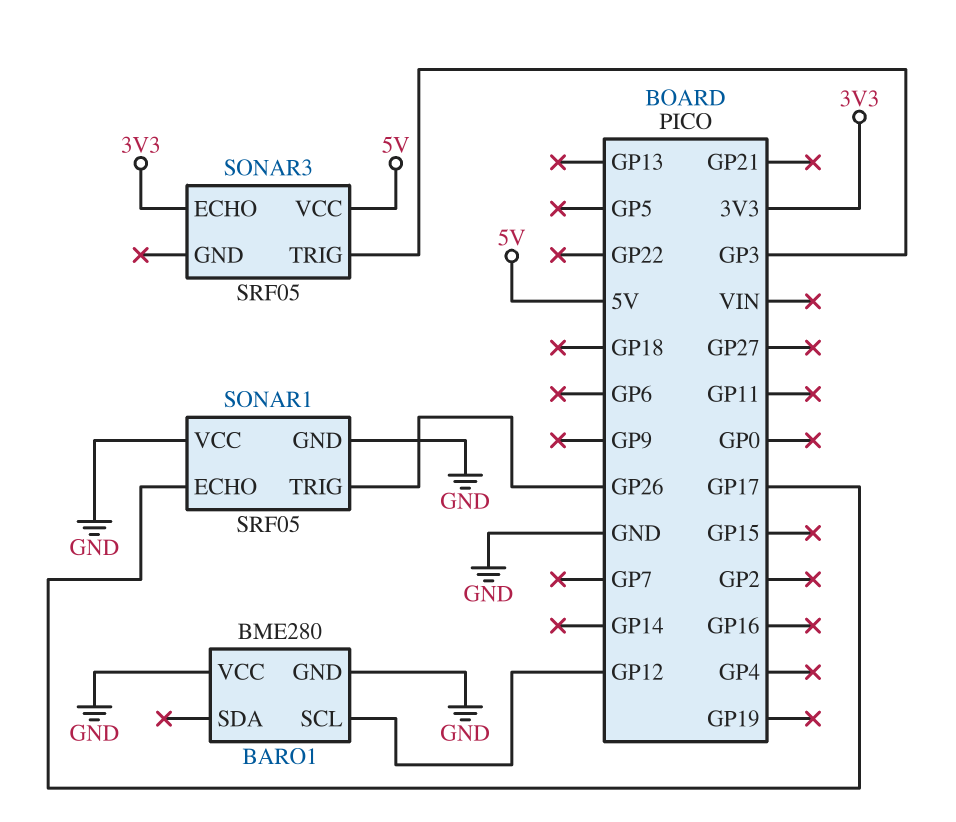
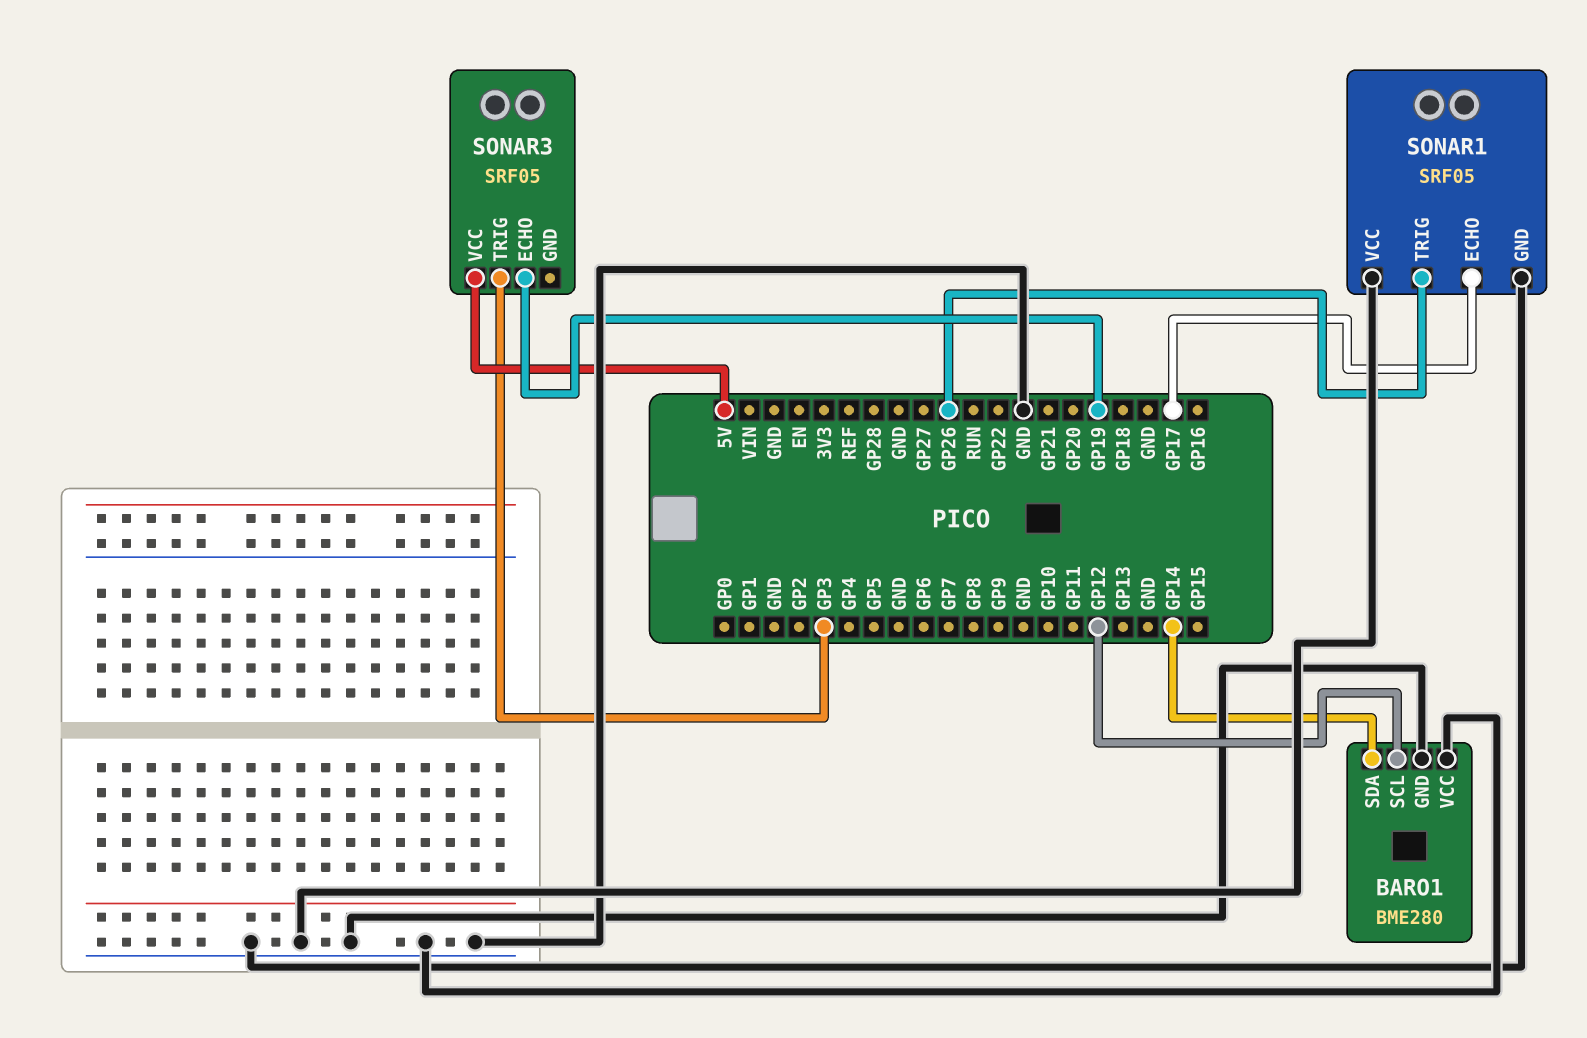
BARO1 pin SDA: none -> GP14
SONAR3 pin ECHO: 3V3 -> GP19

